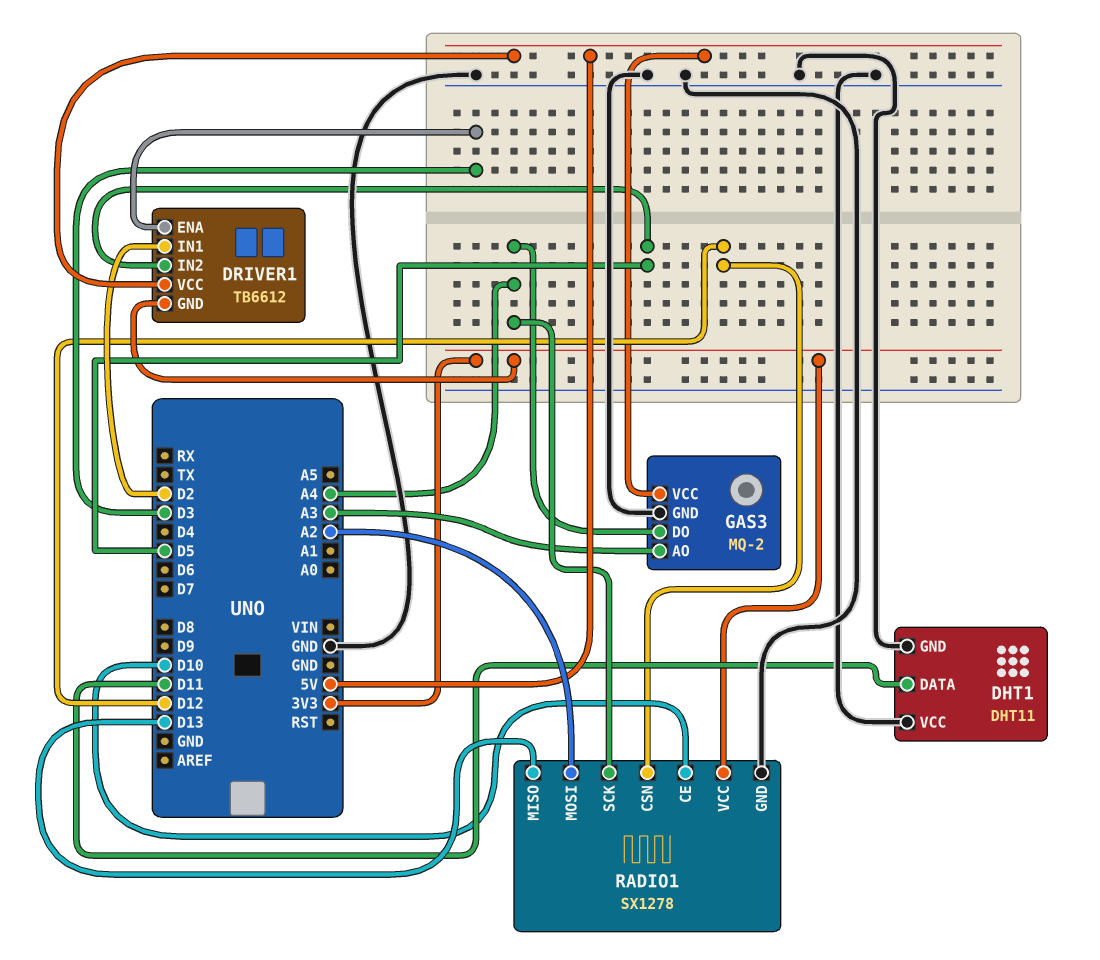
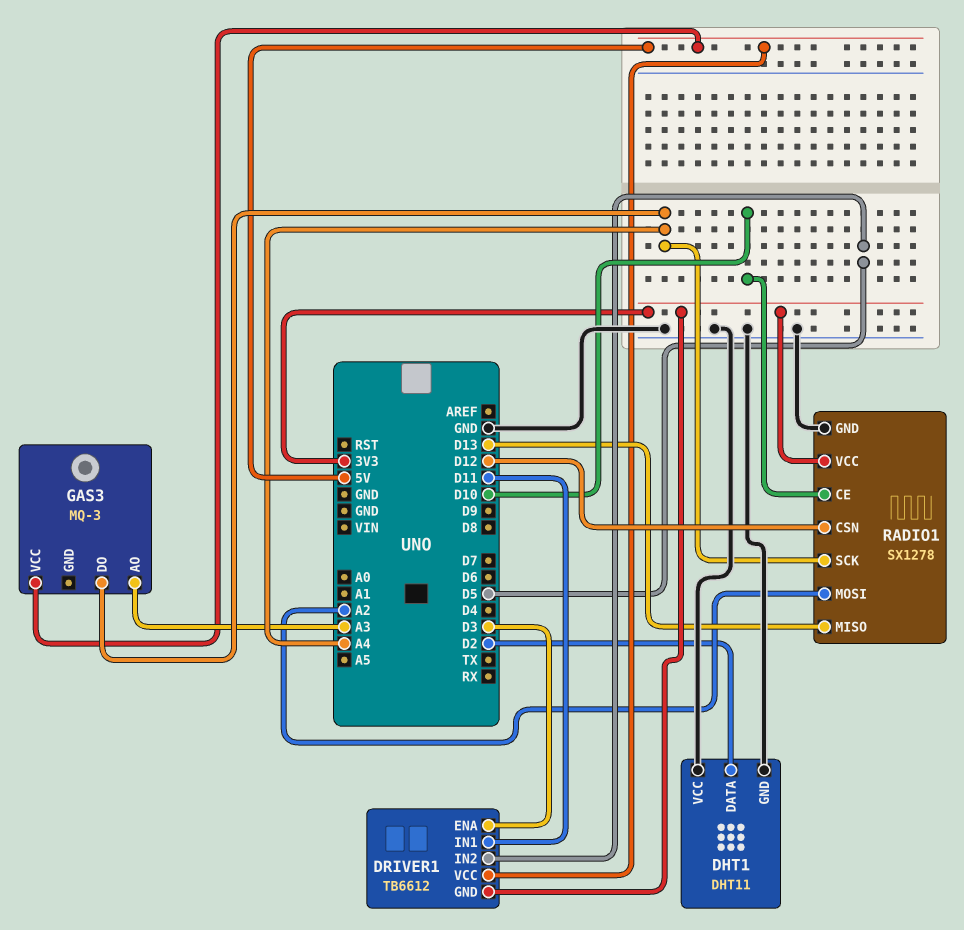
DHT1 pin DATA: D11 -> D2
DRIVER1 pin IN1: D2 -> D11
GAS3: MQ-2 -> MQ-3
GAS3 pin GND: GND -> none

